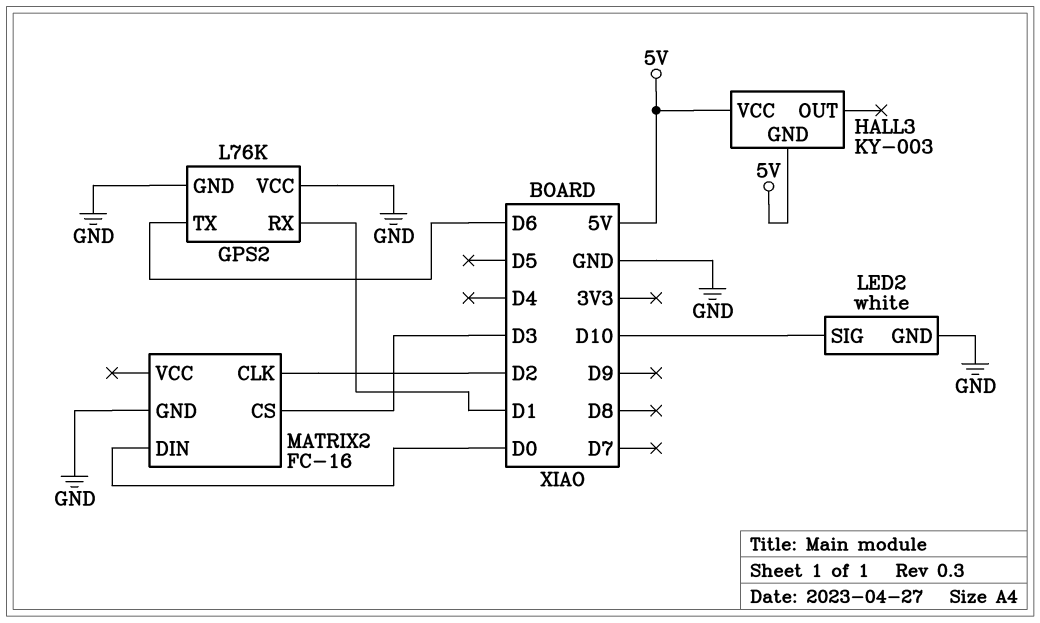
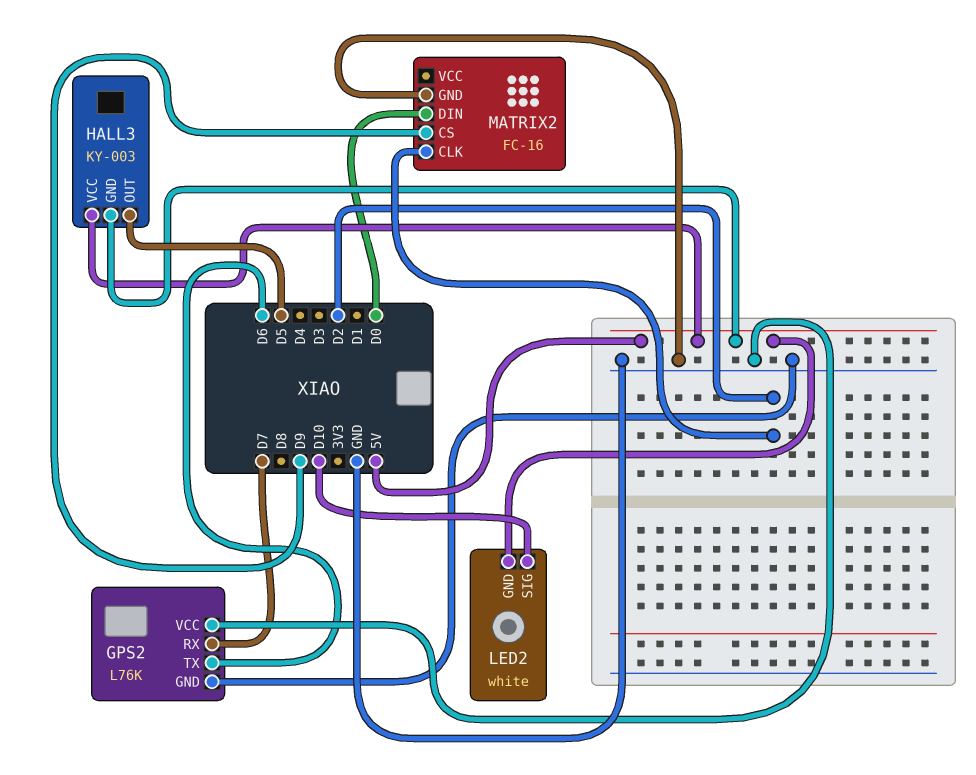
GPS2 pin RX: D1 -> D7
HALL3 pin OUT: none -> D5
LED2 pin GND: GND -> 5V
MATRIX2 pin CS: D3 -> D9

